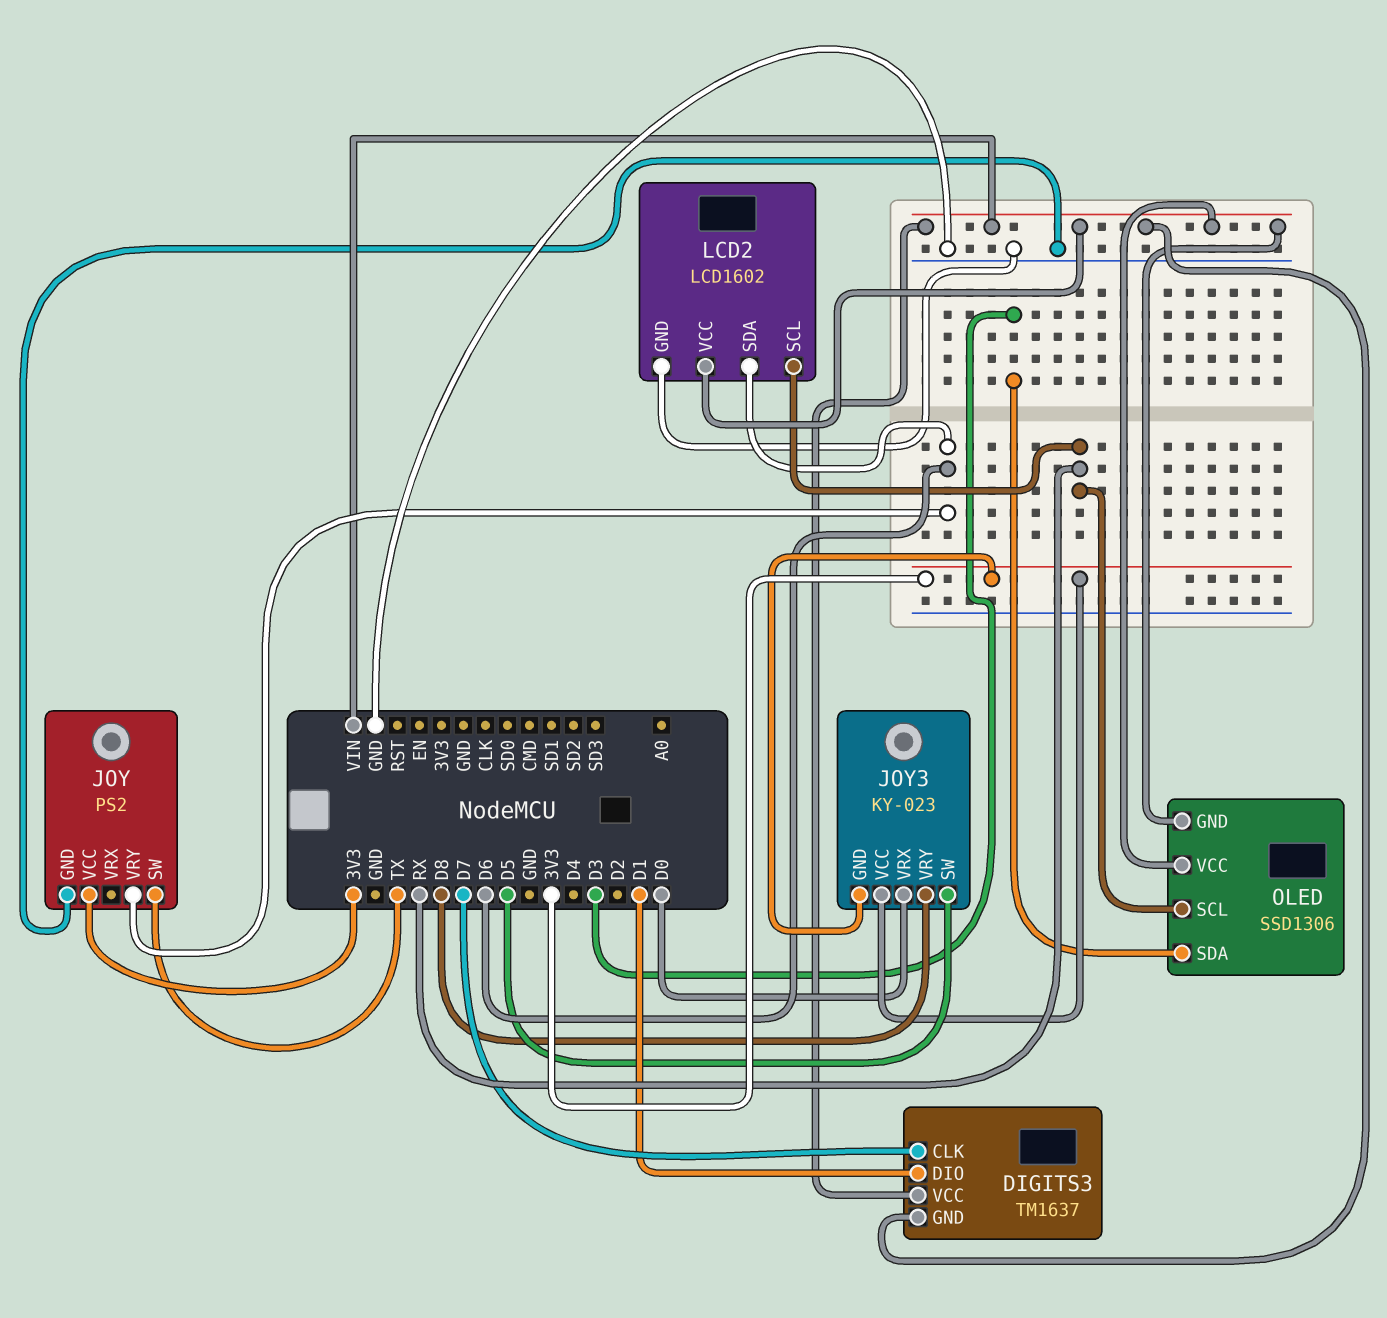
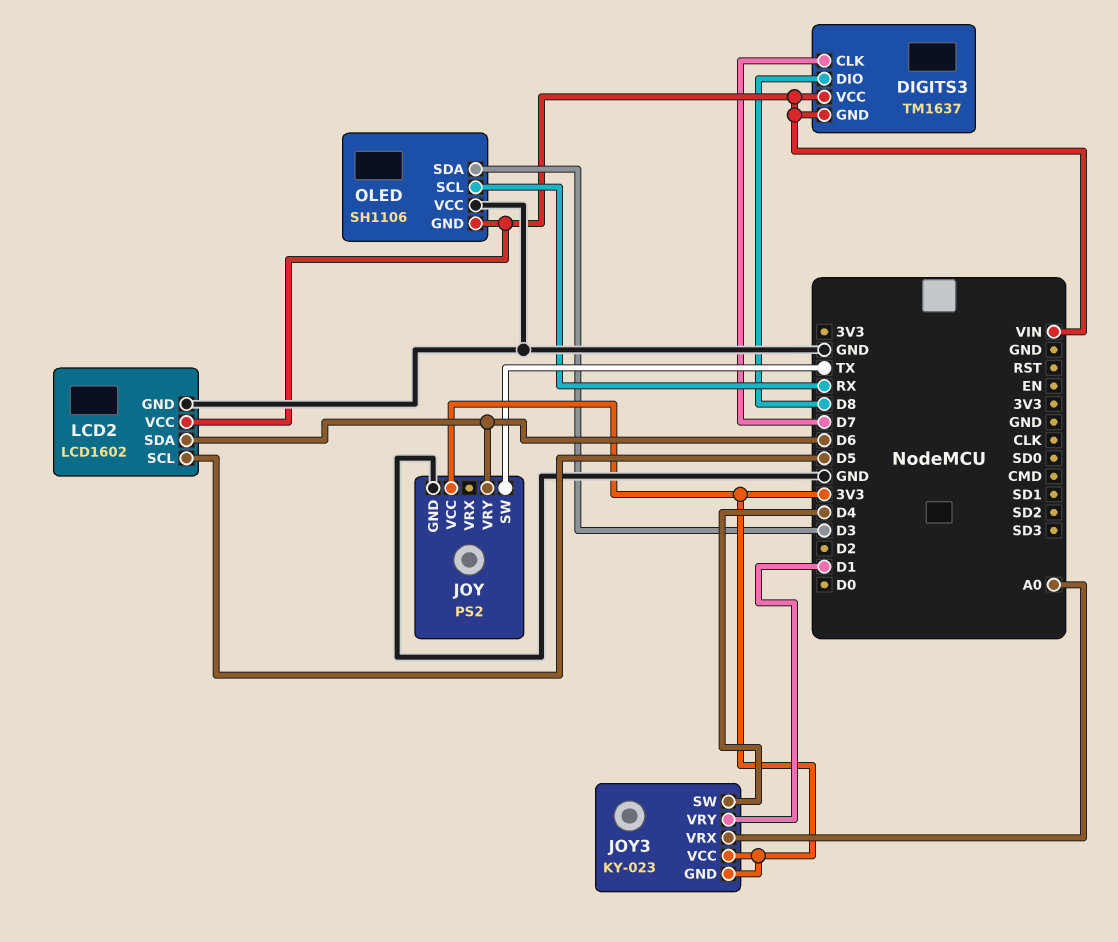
DIGITS3 pin DIO: D1 -> D8
JOY3 pin SW: D5 -> D4
JOY3 pin VRX: D0 -> A0
JOY3 pin VRY: D8 -> D1
LCD2 pin SCL: RX -> D5
OLED: SSD1306 -> SH1106
OLED pin VCC: VIN -> GND

